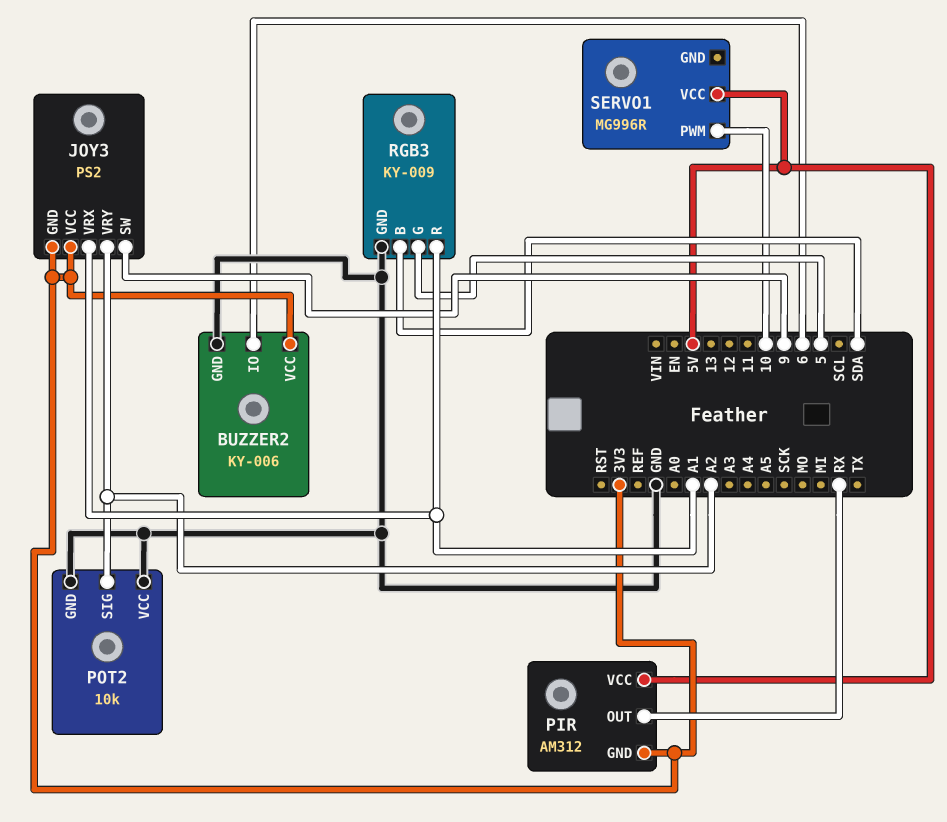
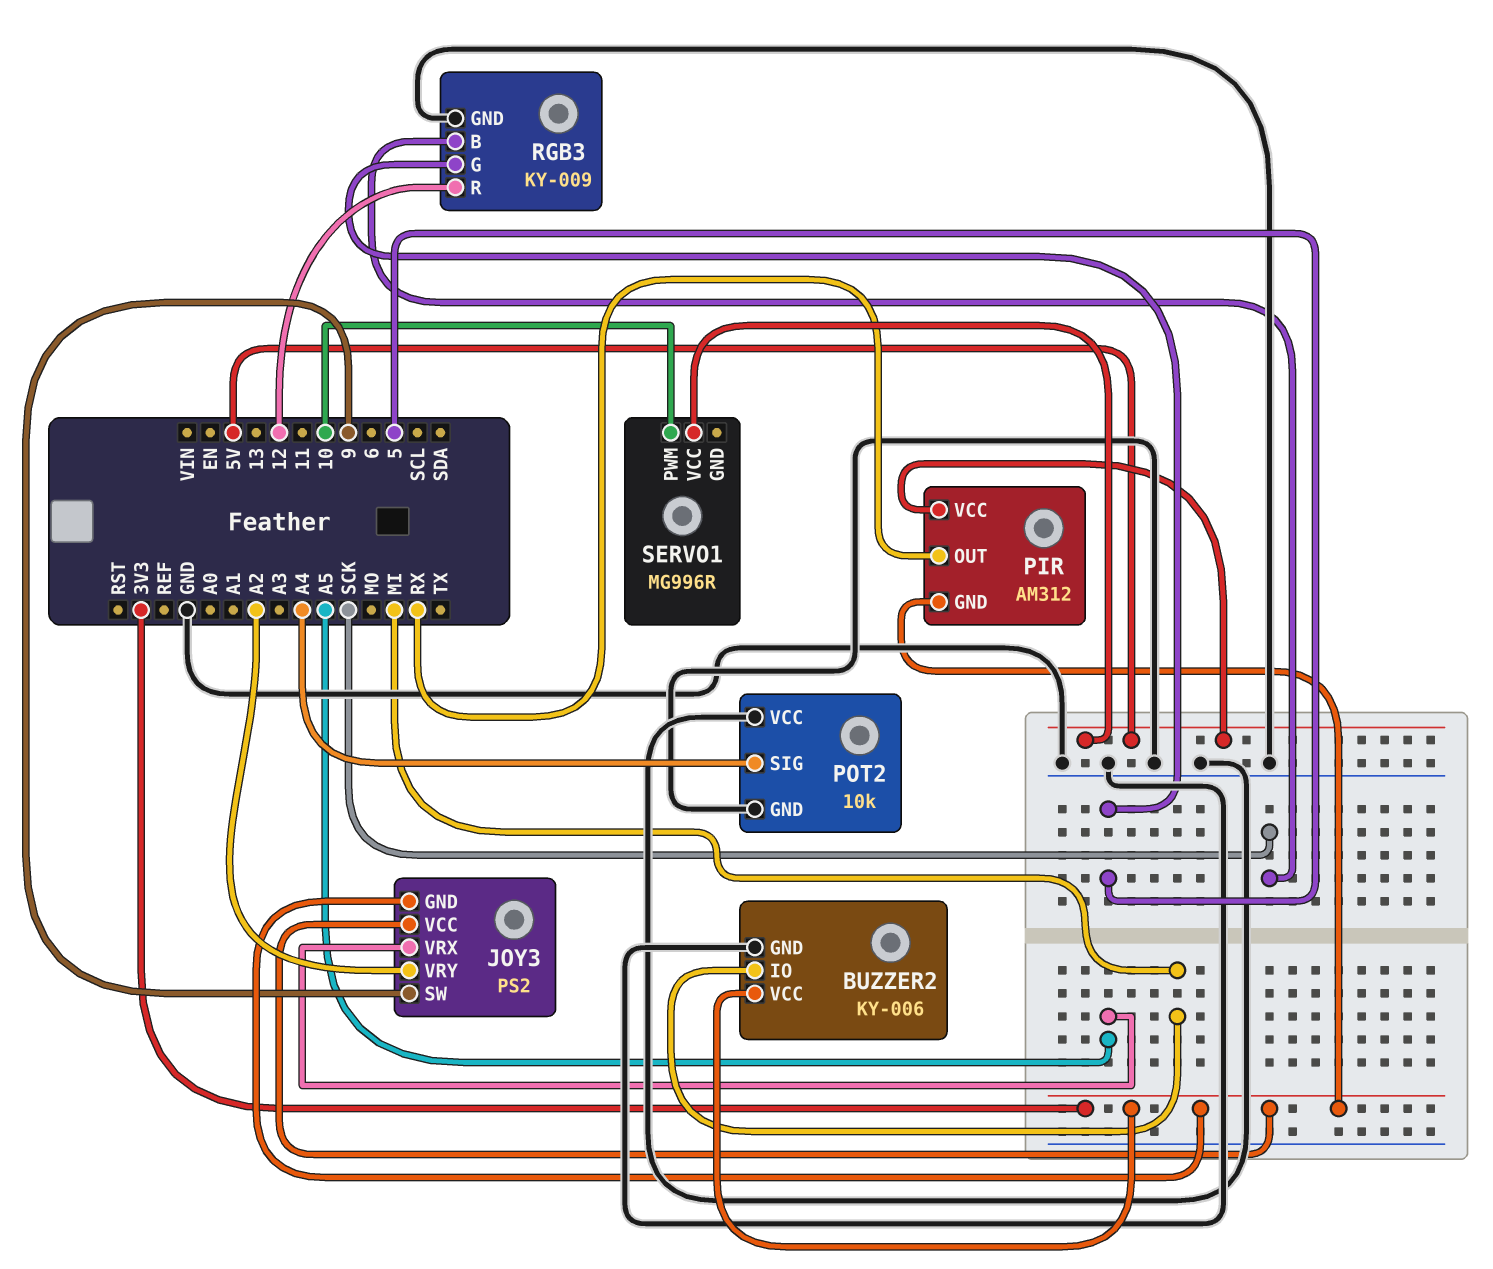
BUZZER2 pin IO: 6 -> MI
JOY3 pin VRX: A1 -> A5
POT2 pin SIG: A2 -> A4
RGB3 pin B: SDA -> SCK
RGB3 pin R: A1 -> 12

